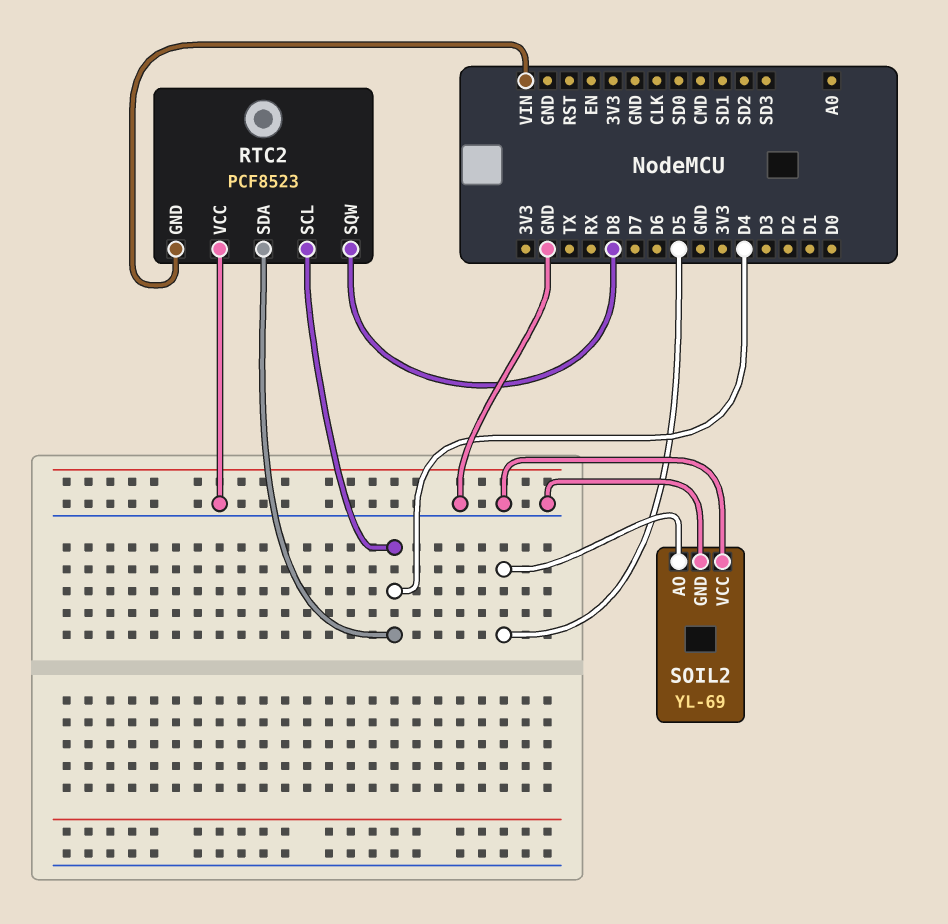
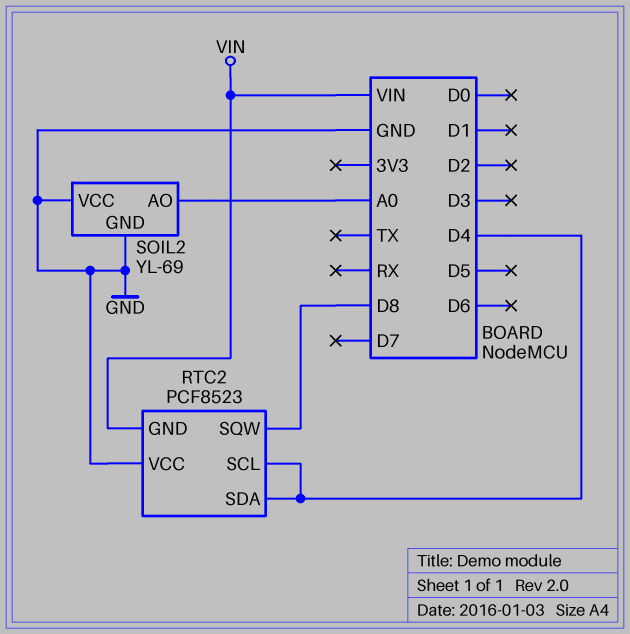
SOIL2 pin AO: D5 -> A0

